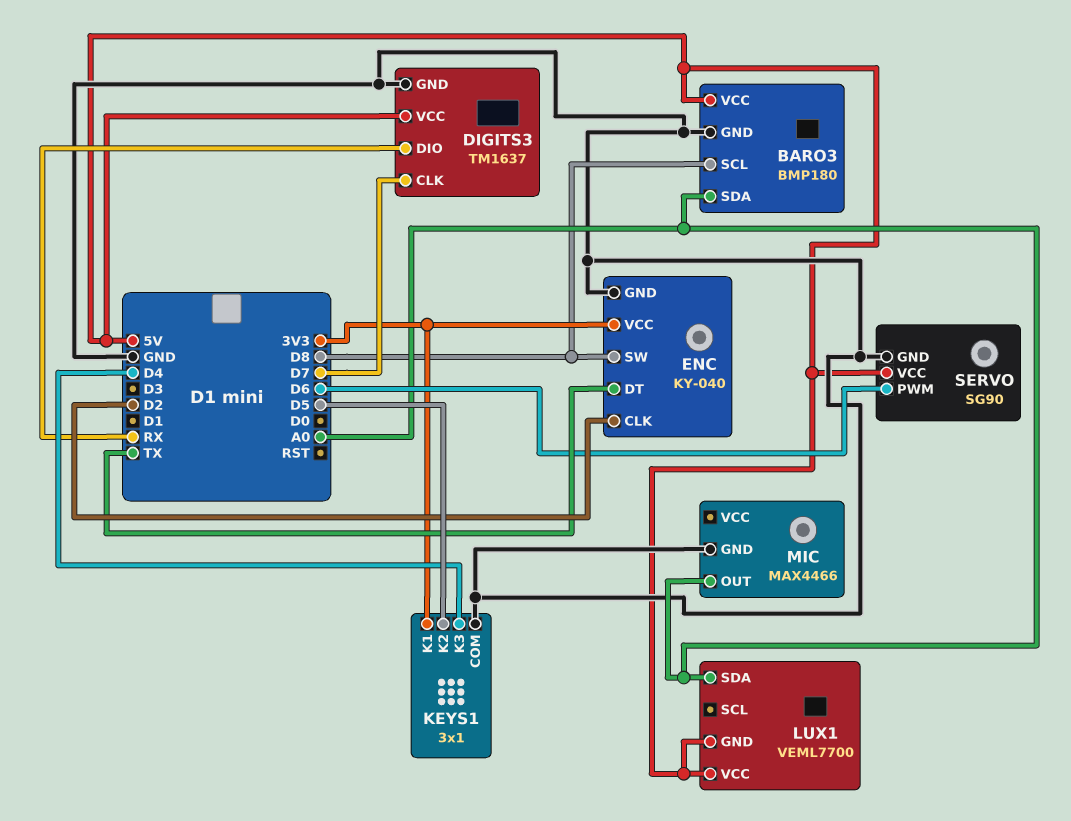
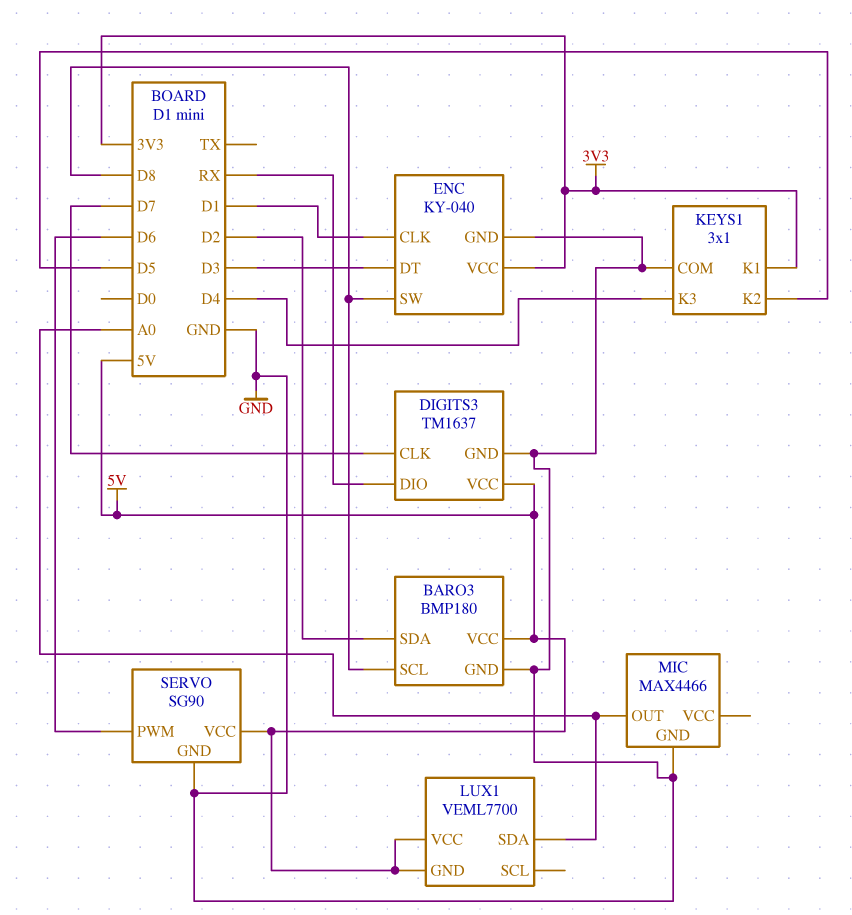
BARO3 pin SDA: A0 -> D2
ENC pin CLK: D2 -> D1
ENC pin DT: TX -> D3

